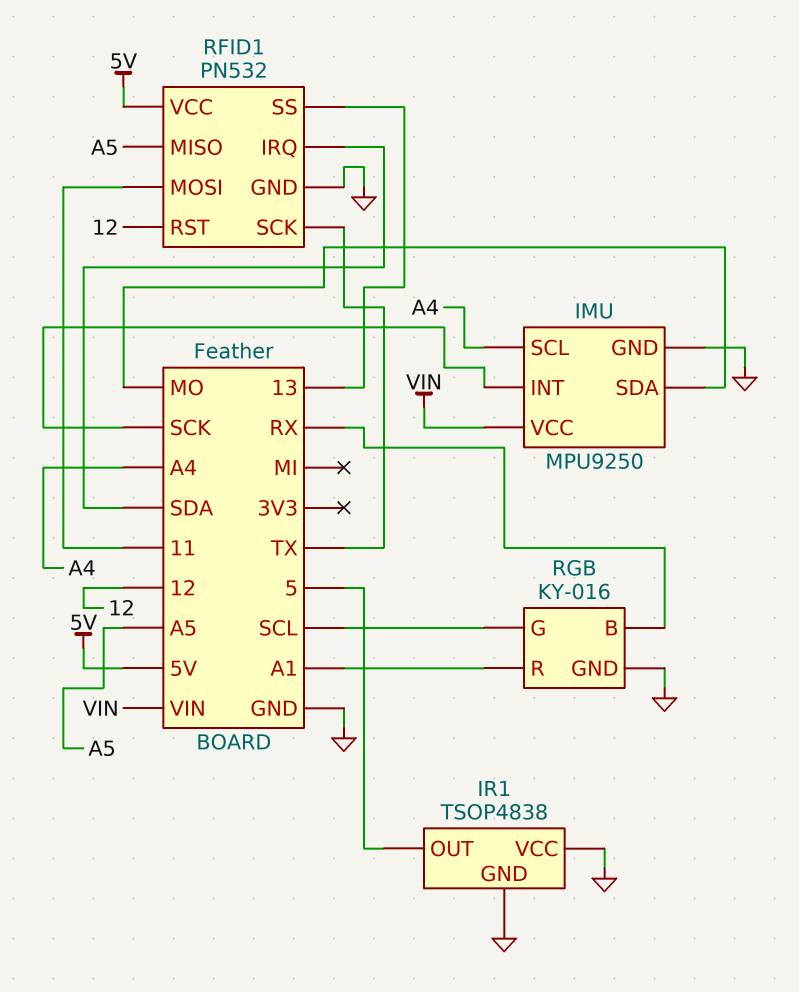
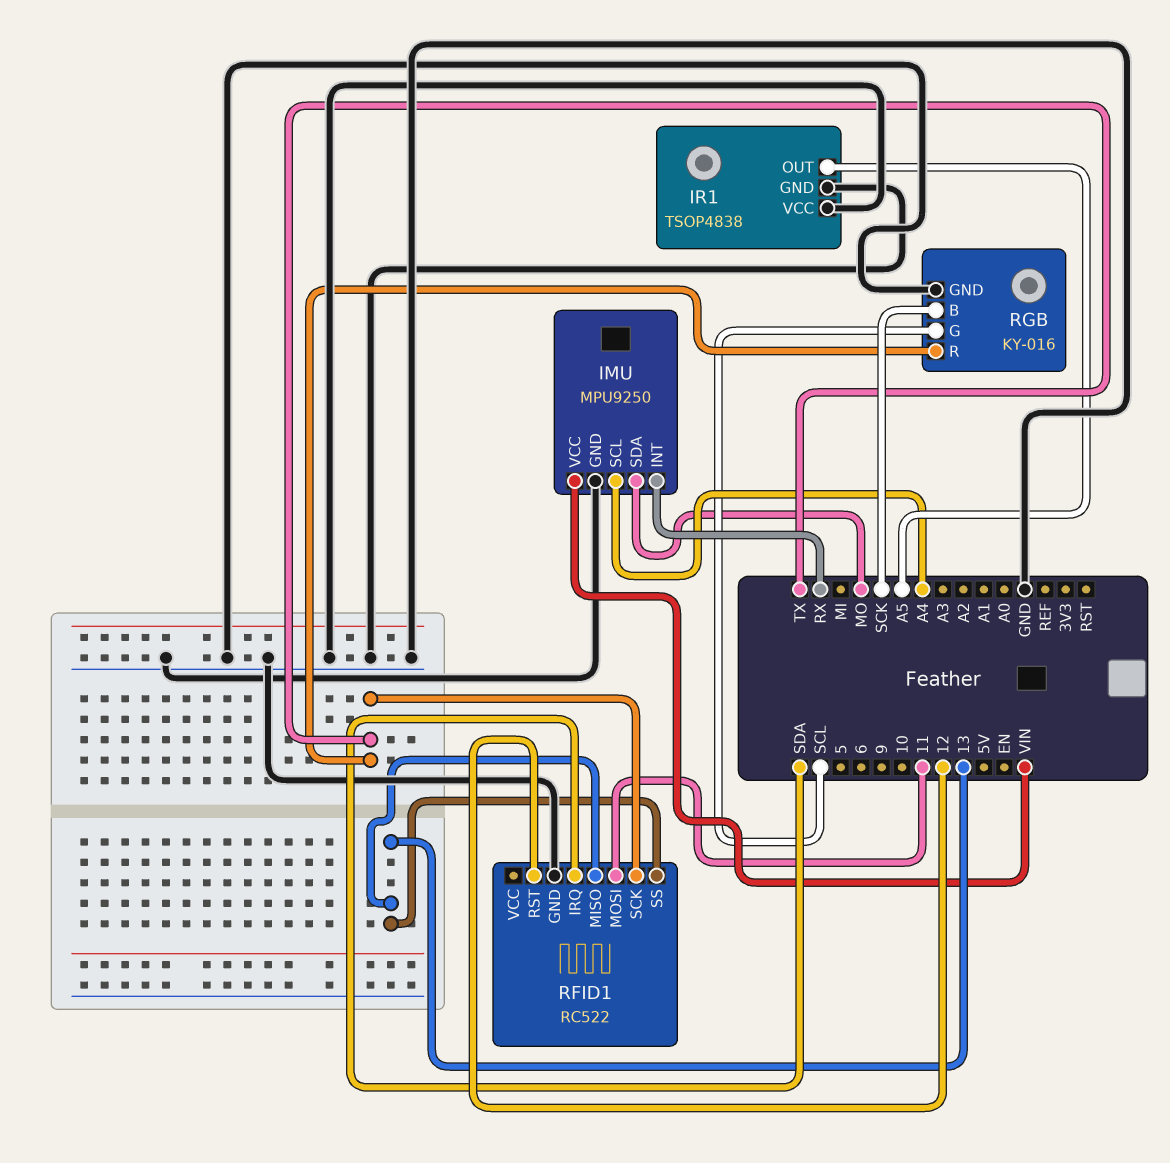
IMU pin INT: SCK -> RX
IR1 pin OUT: 5 -> A5
RFID1: PN532 -> RC522
RFID1 pin MISO: A5 -> 13
RFID1 pin VCC: 5V -> none
RGB pin B: RX -> SCK
RGB pin R: A1 -> TX

